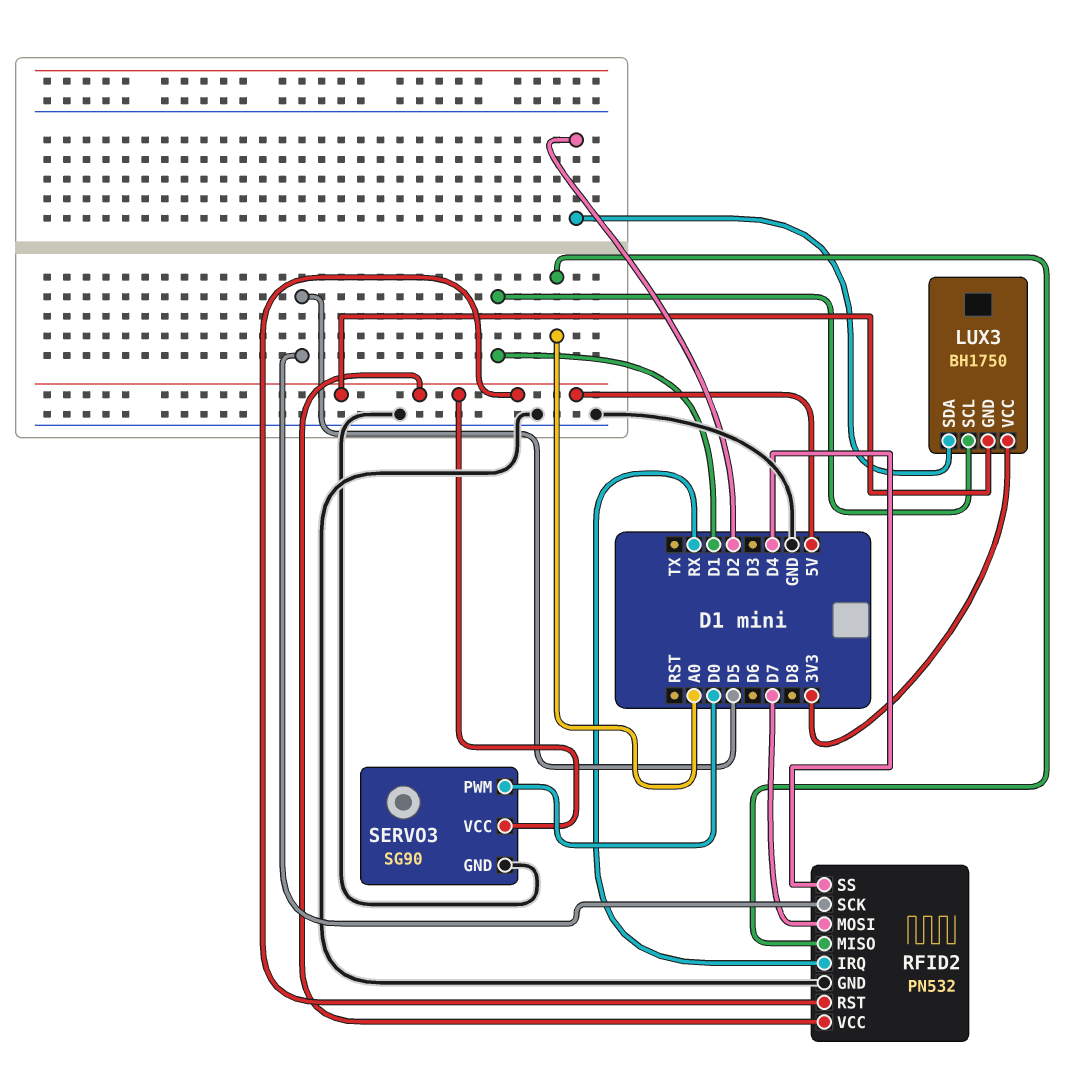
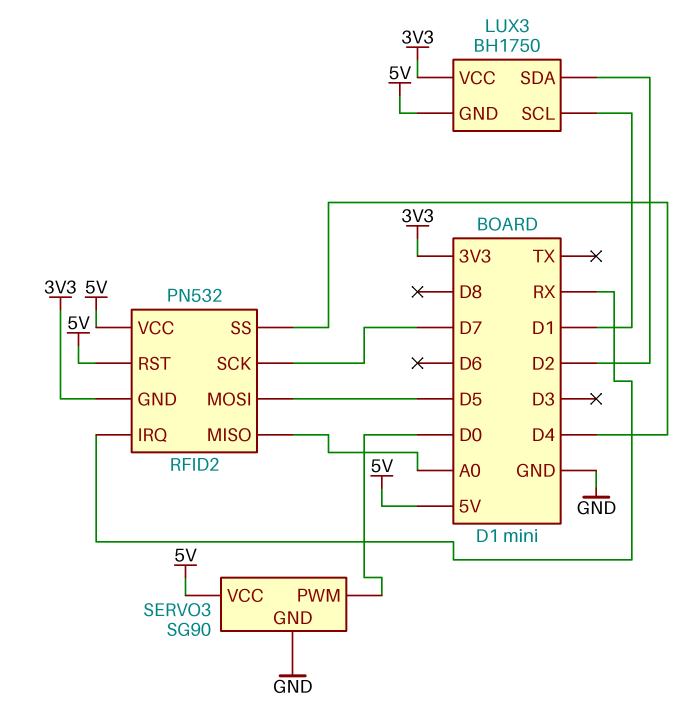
RFID2 pin GND: GND -> 3V3
RFID2 pin MOSI: D7 -> D5
RFID2 pin SCK: D5 -> D7

